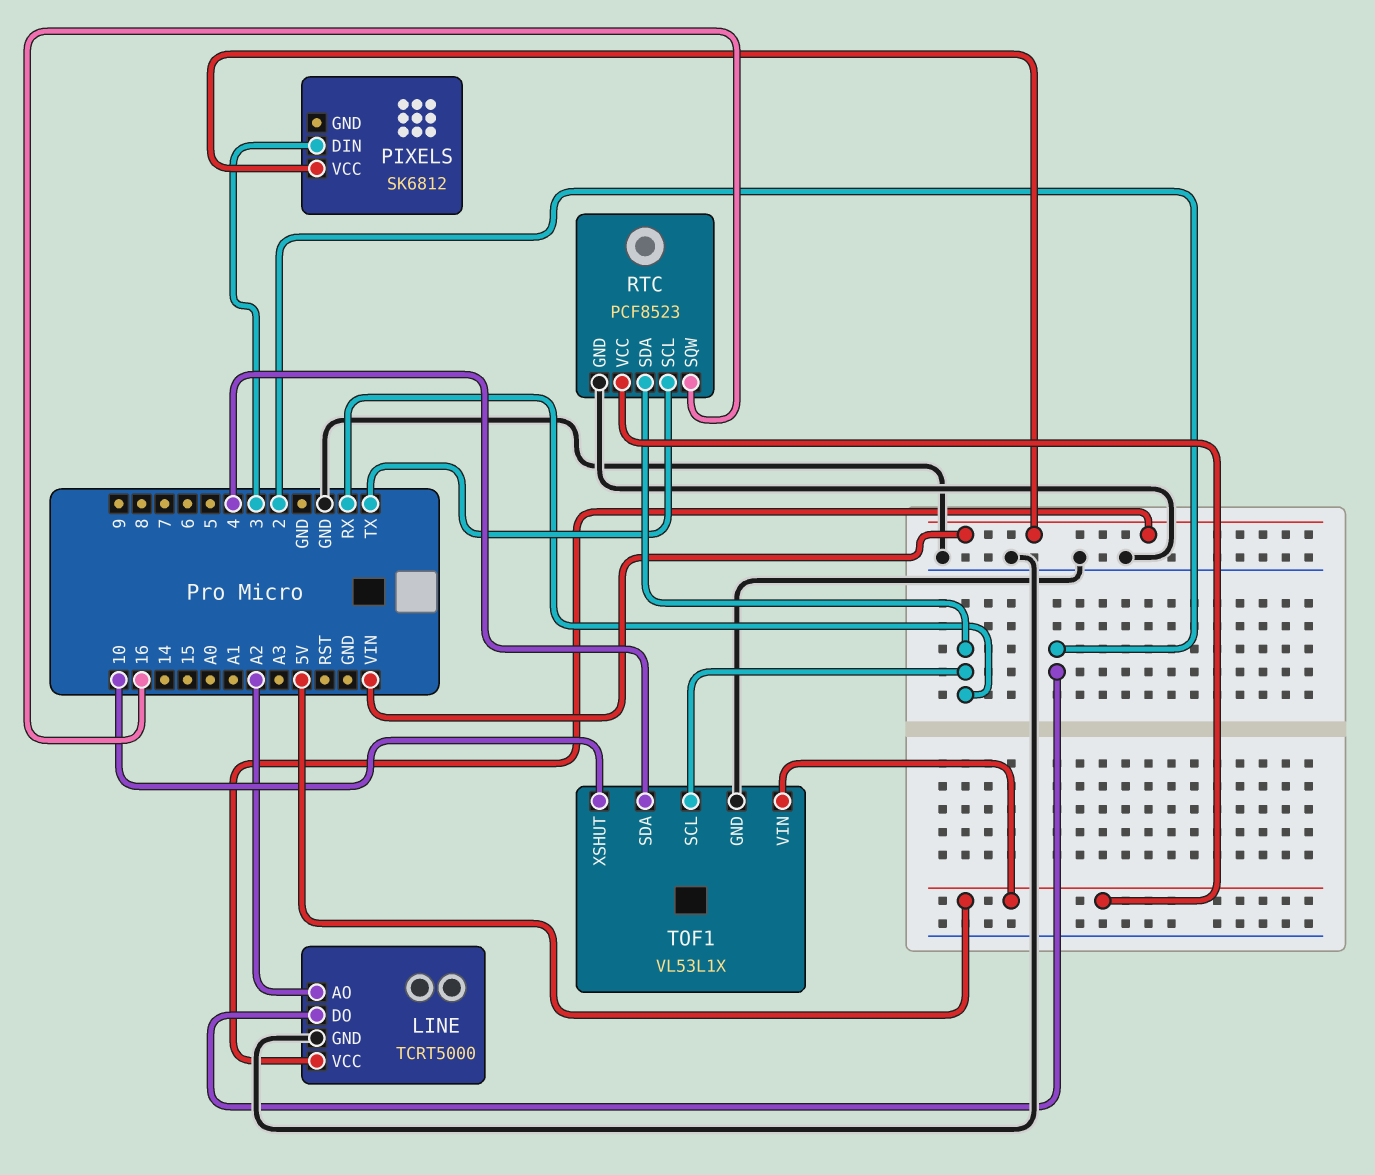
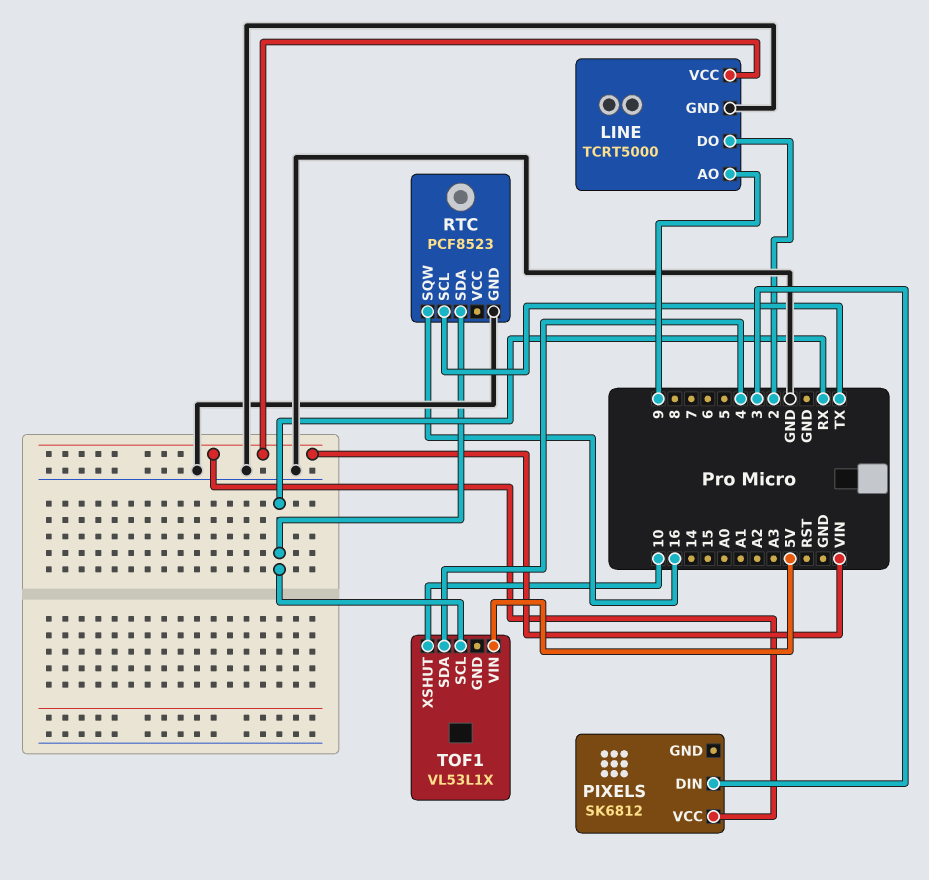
LINE pin AO: A2 -> 9
RTC pin VCC: 5V -> none
TOF1 pin GND: GND -> none

